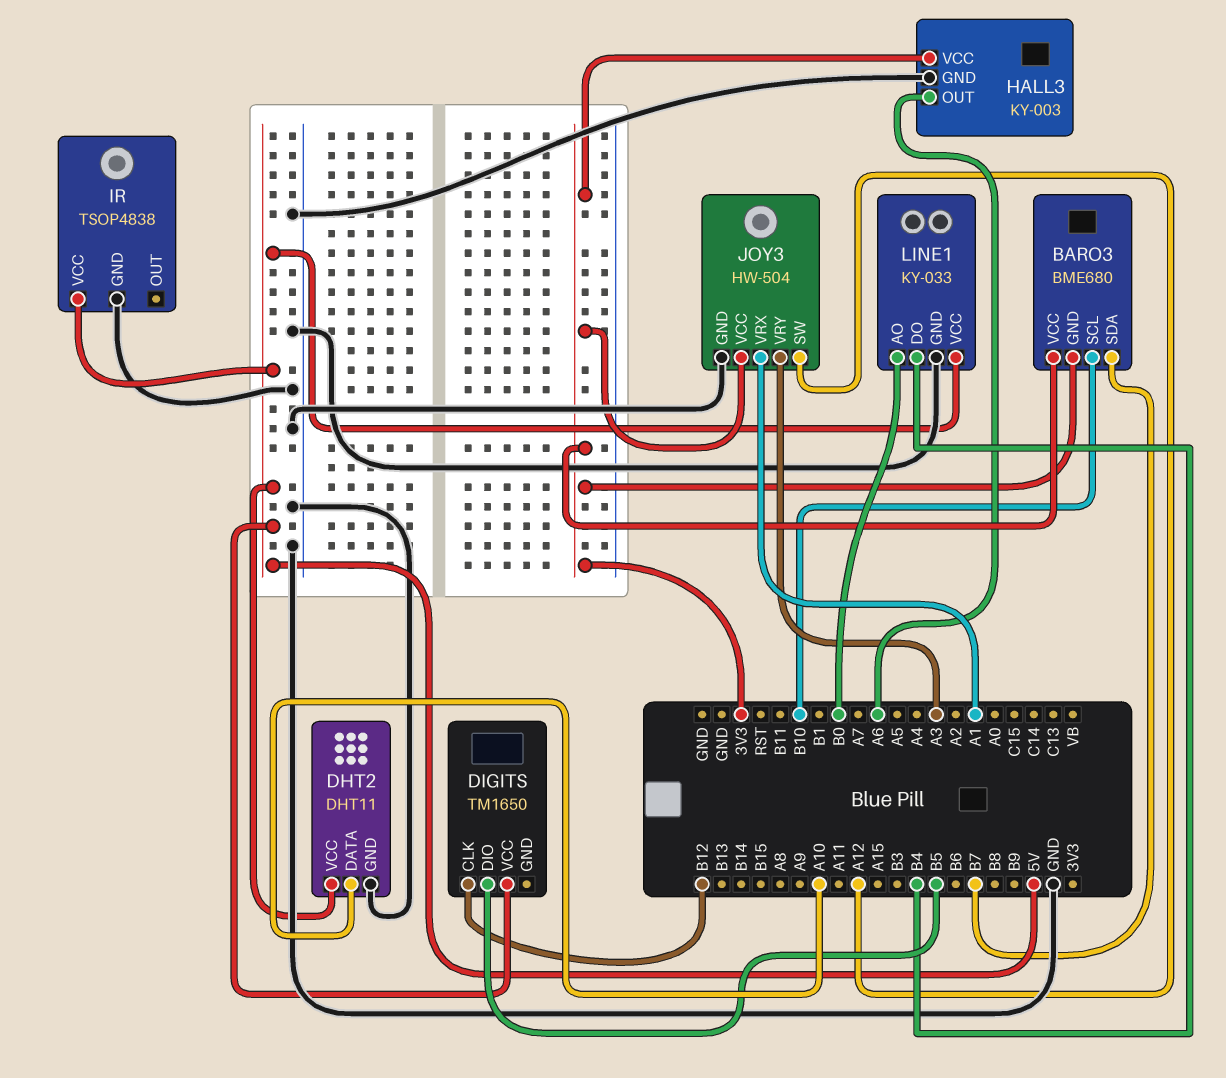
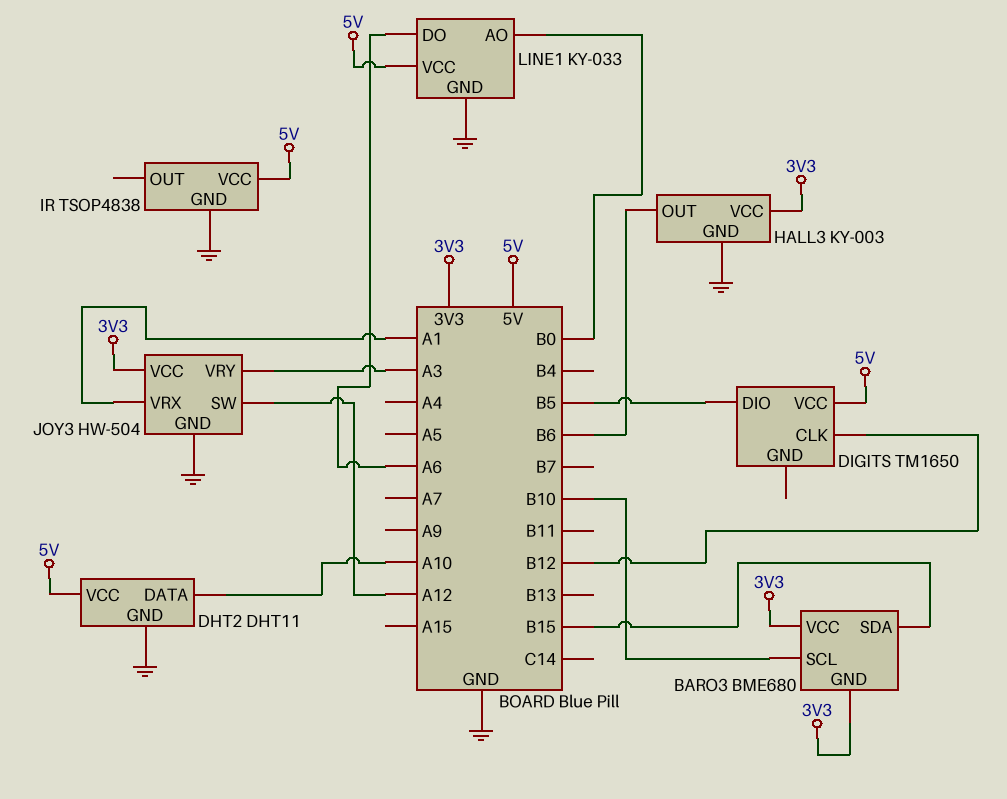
BARO3 pin SDA: B7 -> B15
HALL3 pin OUT: A6 -> B6
LINE1 pin DO: B4 -> A6

